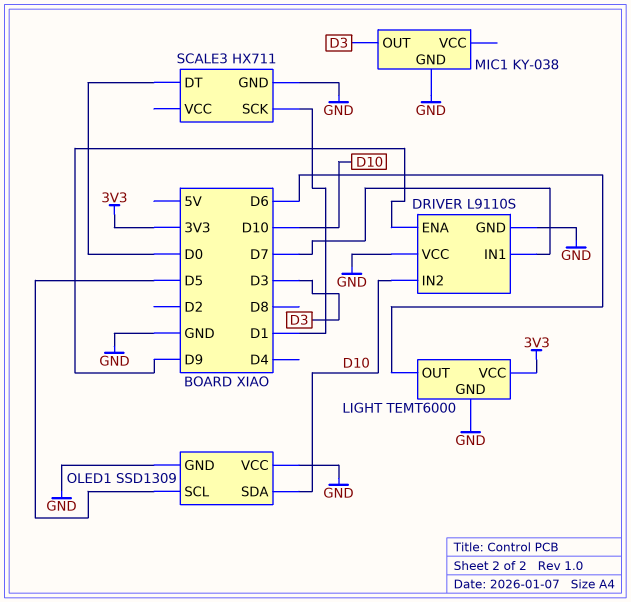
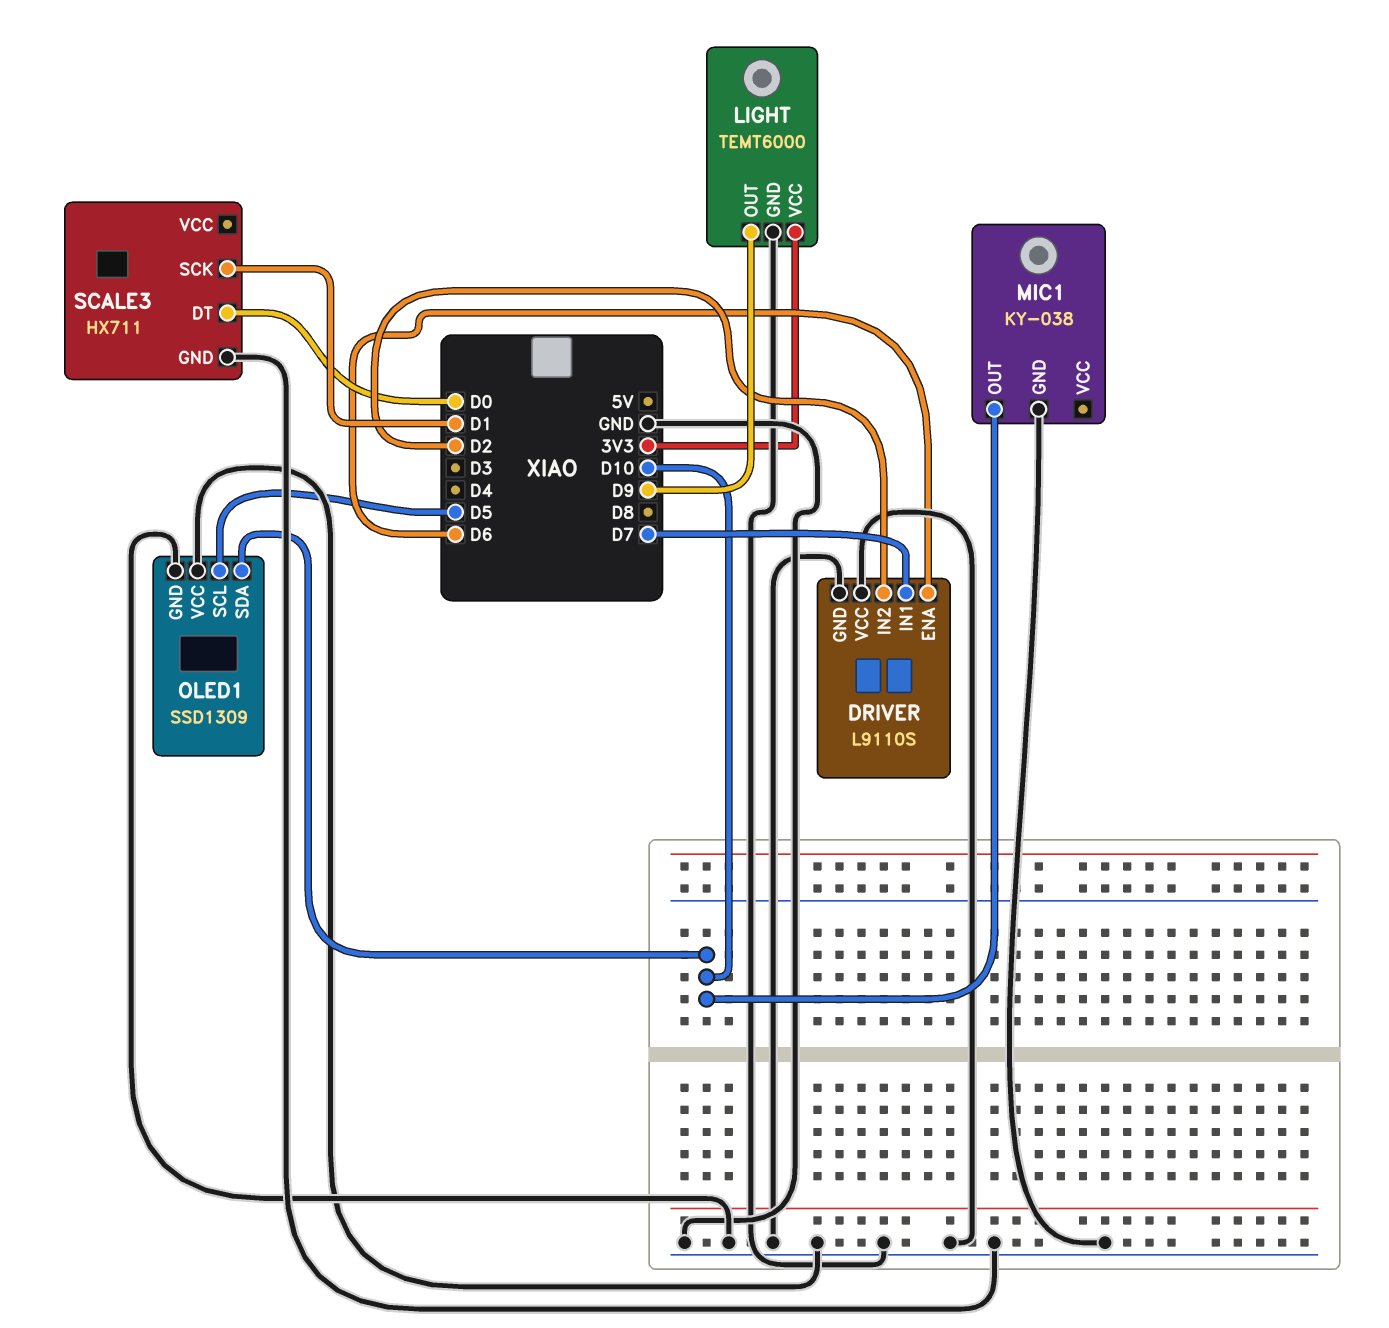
DRIVER pin ENA: D9 -> D6
DRIVER pin IN2: D10 -> D2
LIGHT pin OUT: D6 -> D9
MIC1 pin OUT: D3 -> D10

